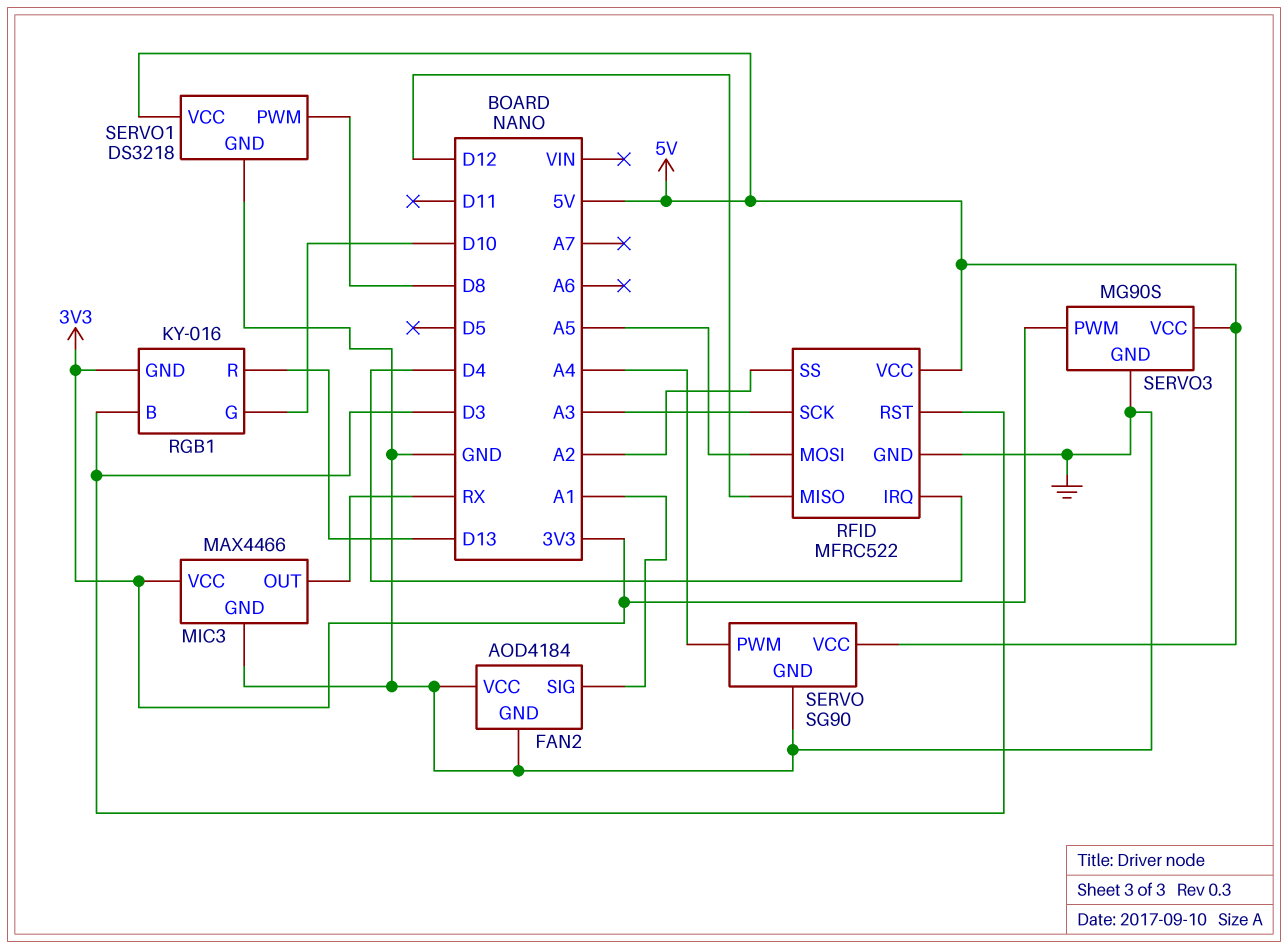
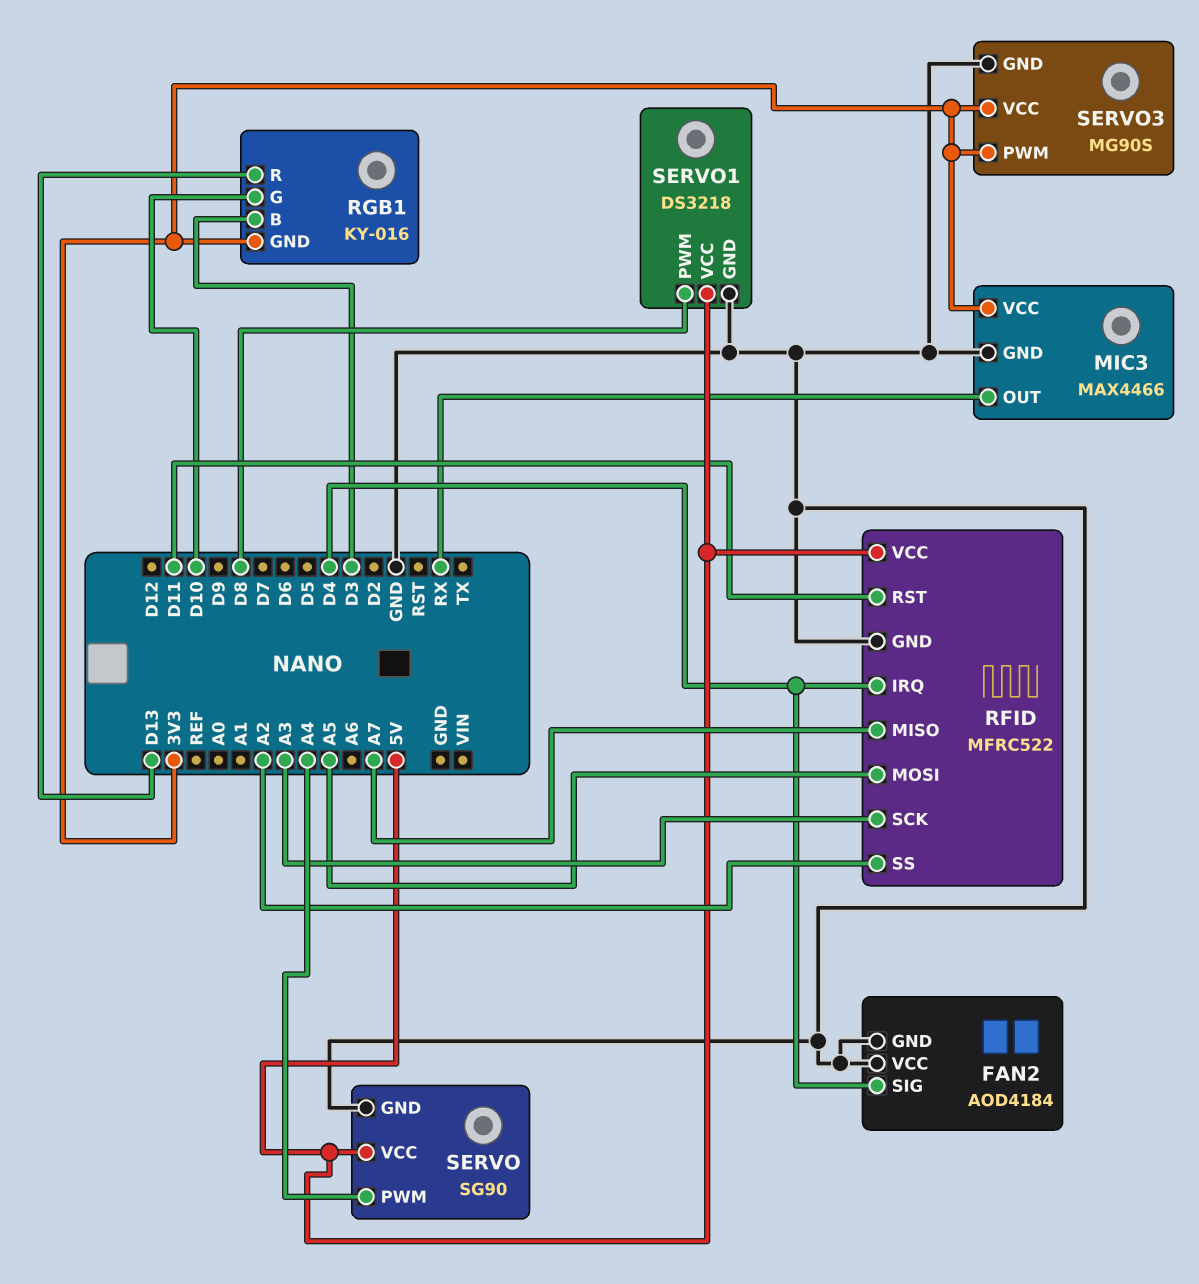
FAN2 pin SIG: A1 -> D4
RFID pin MISO: D12 -> A7
RFID pin RST: D3 -> D11
SERVO3 pin VCC: 5V -> 3V3

